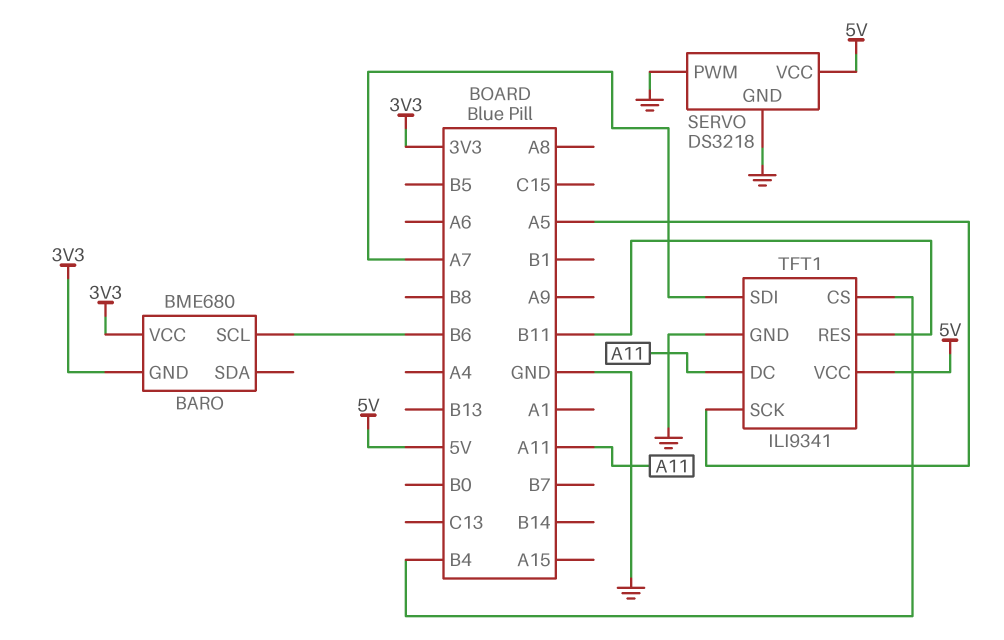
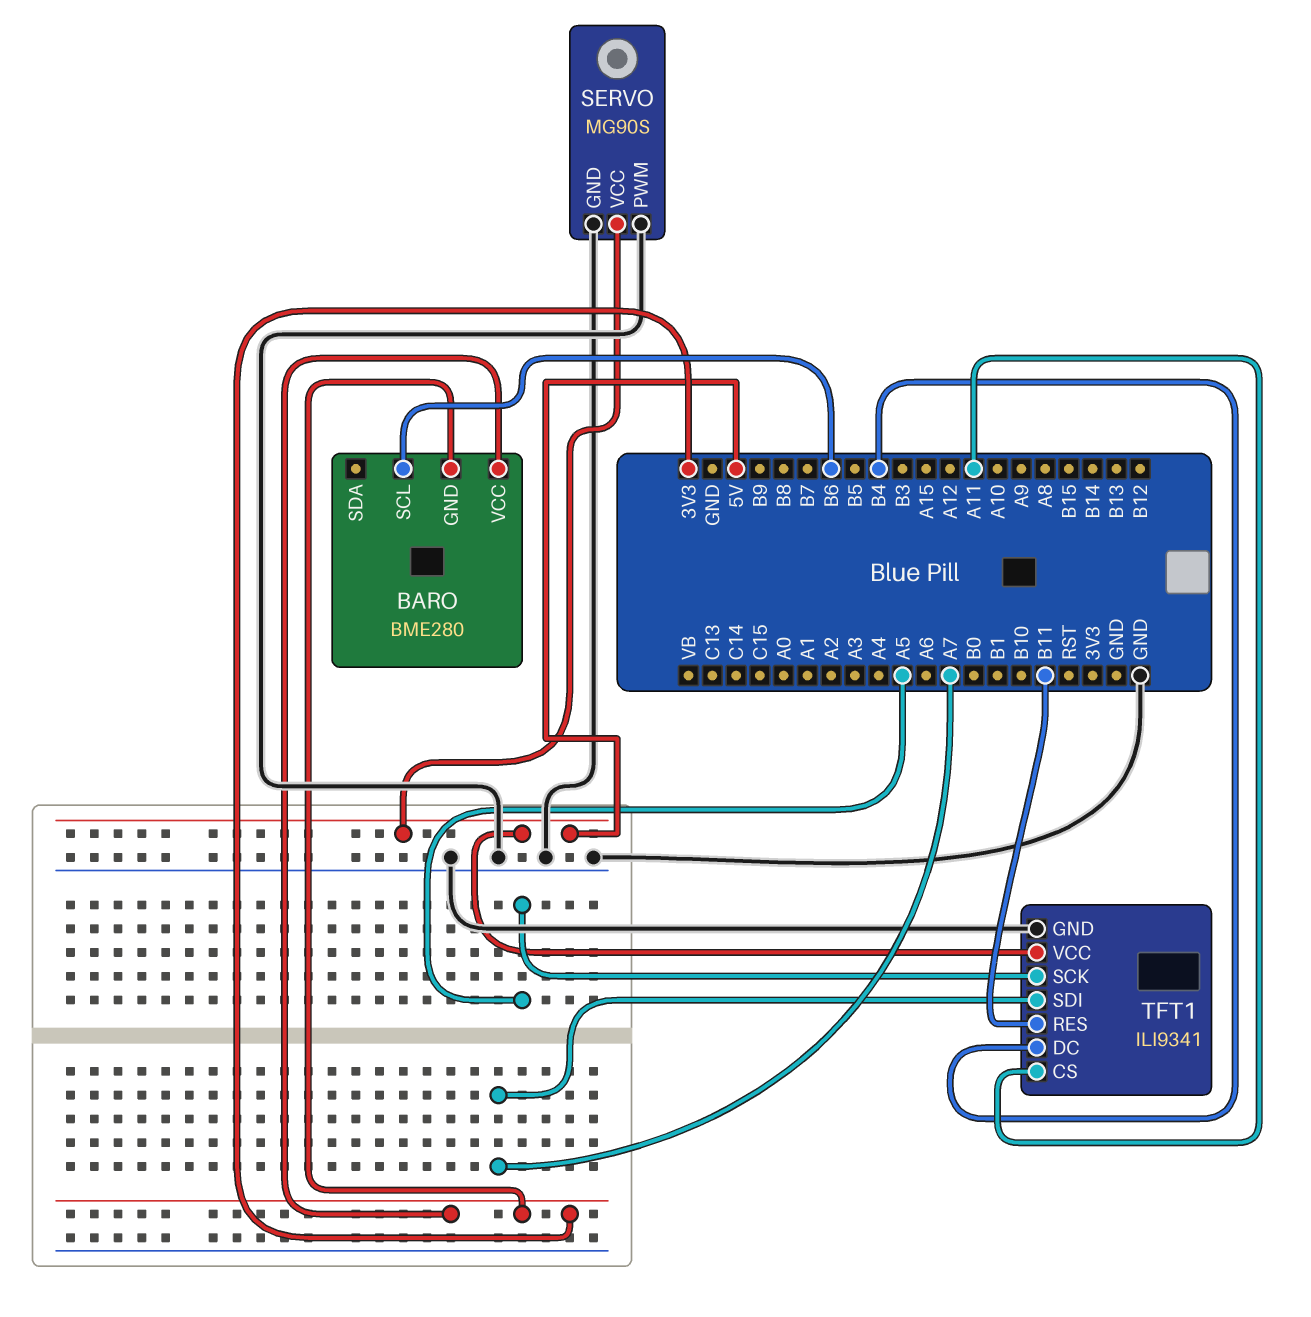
BARO: BME680 -> BME280
SERVO: DS3218 -> MG90S
TFT1 pin CS: B4 -> A11
TFT1 pin DC: A11 -> B4

